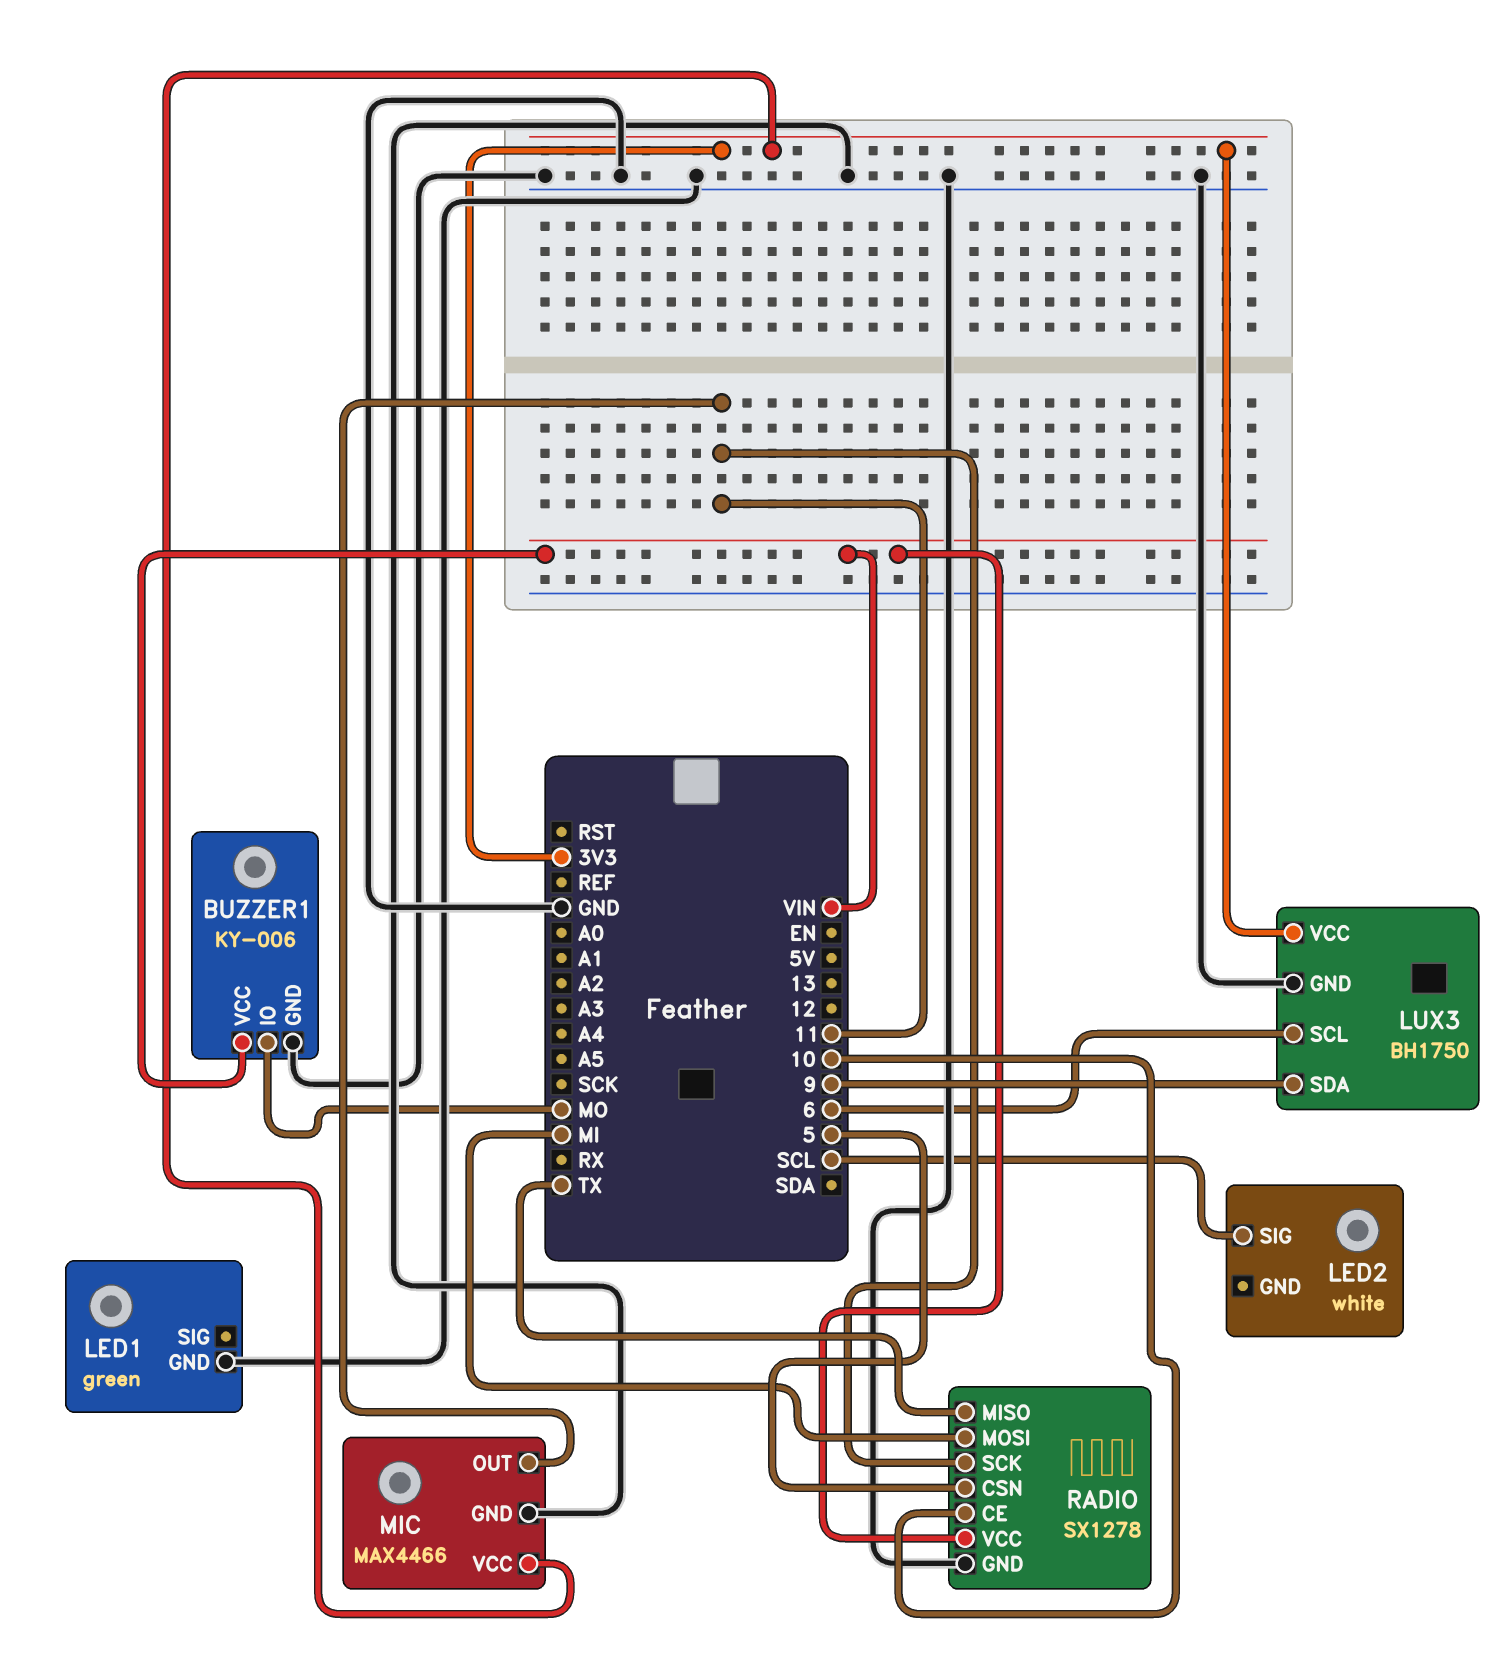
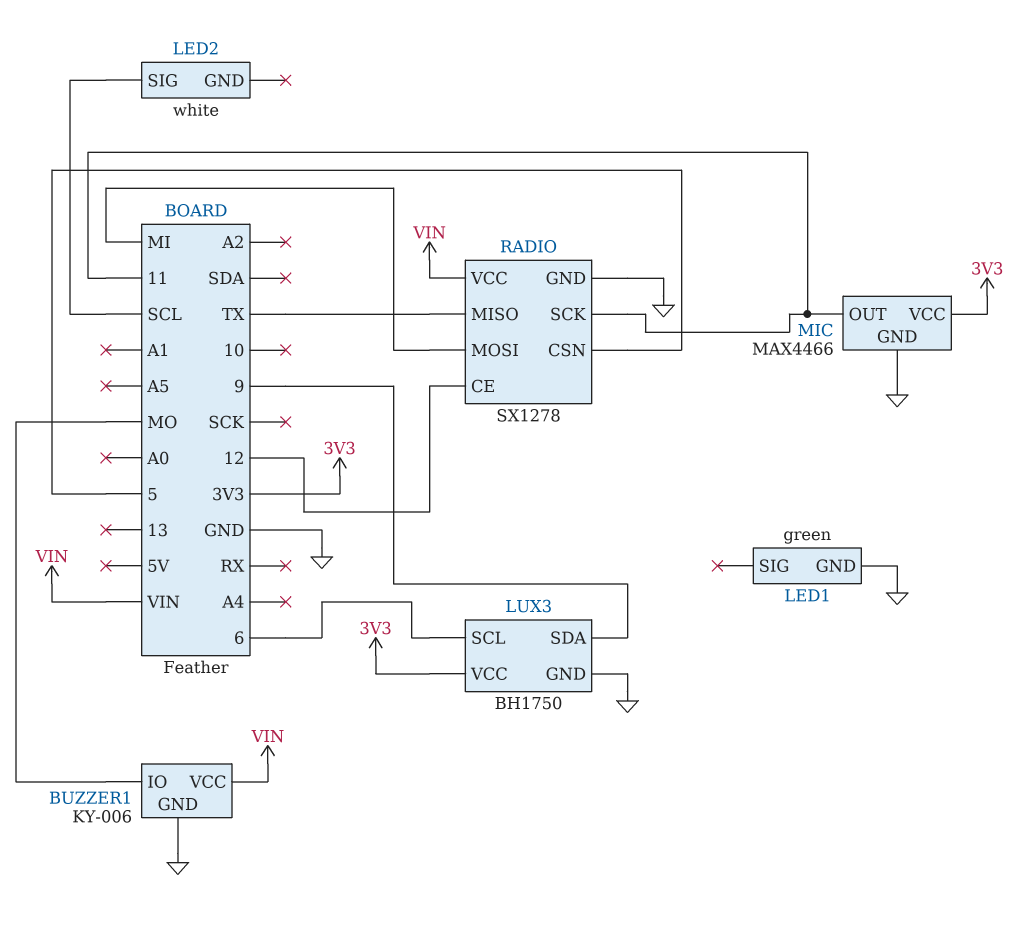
RADIO pin CE: 10 -> 12

